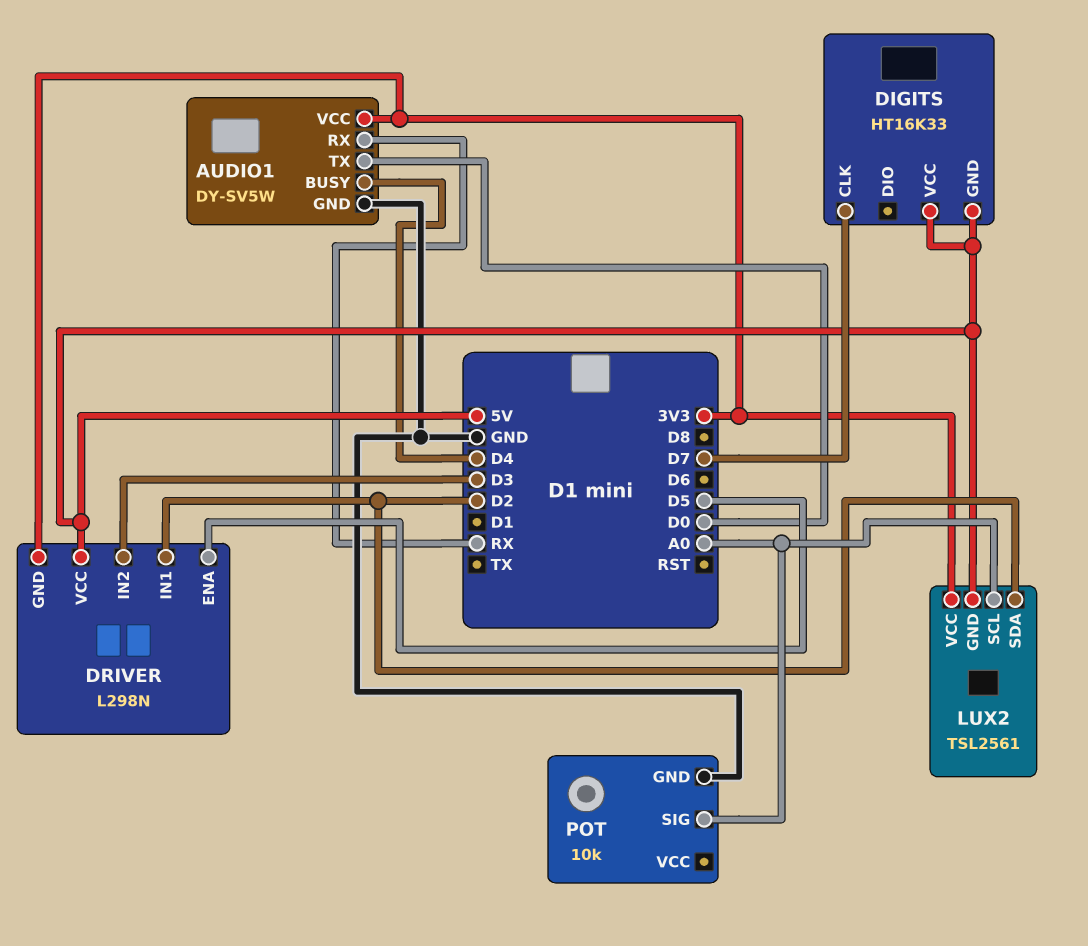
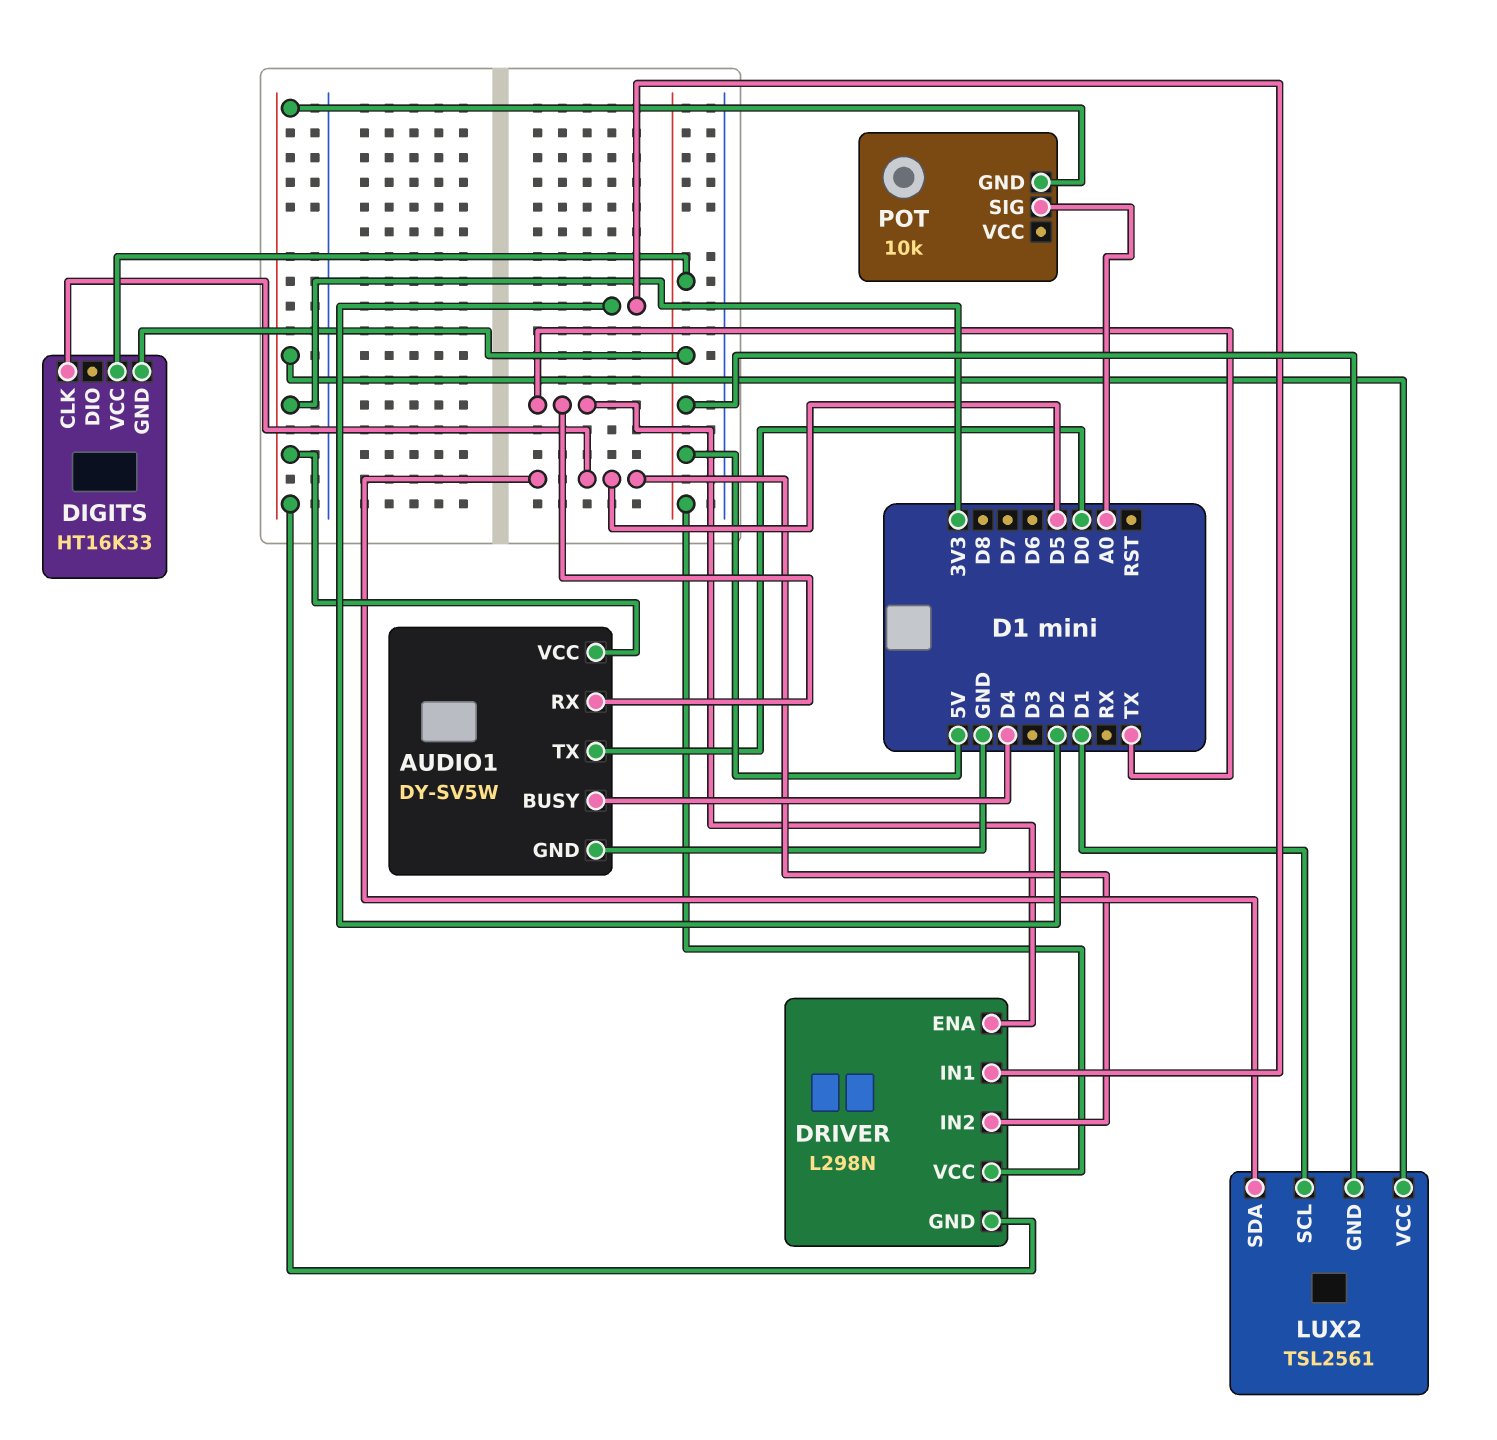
AUDIO1 pin RX: RX -> TX
DIGITS pin CLK: D7 -> D5
DRIVER pin ENA: D5 -> TX
DRIVER pin IN2: D3 -> D5
LUX2 pin SCL: A0 -> D1
LUX2 pin SDA: D2 -> D5
POT pin GND: GND -> 3V3

